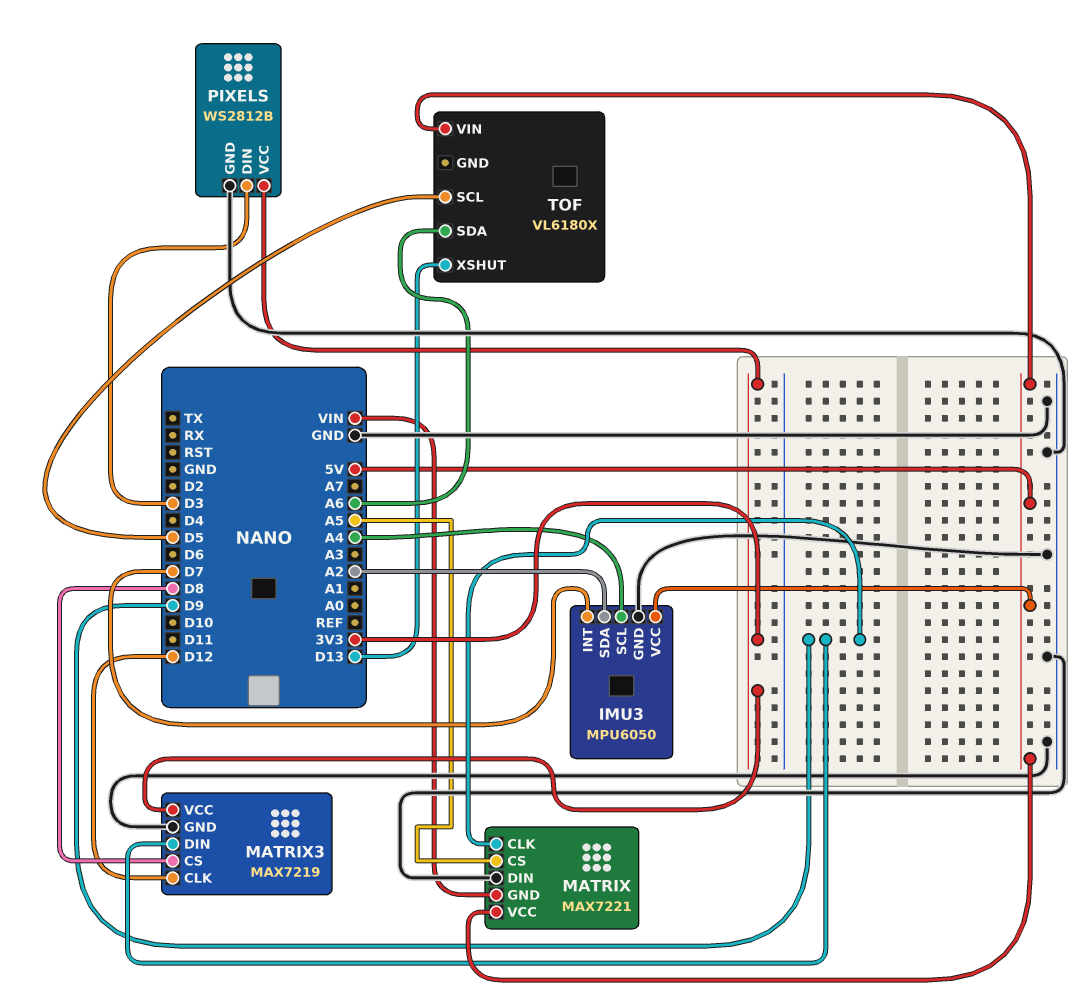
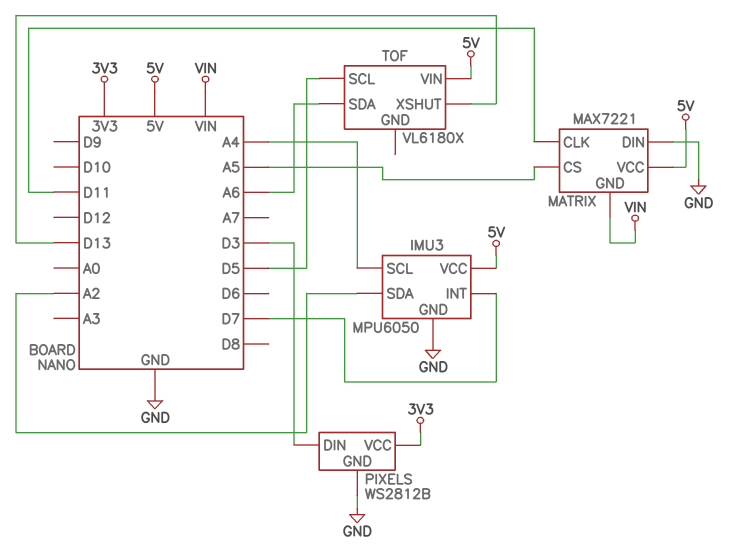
MATRIX pin CLK: D9 -> D11
MATRIX3: MAX7219 -> none
MATRIX3 pin CLK: D12 -> none
MATRIX3 pin CS: D8 -> none
MATRIX3 pin DIN: D9 -> none
MATRIX3 pin GND: GND -> none
MATRIX3 pin VCC: 3V3 -> none

